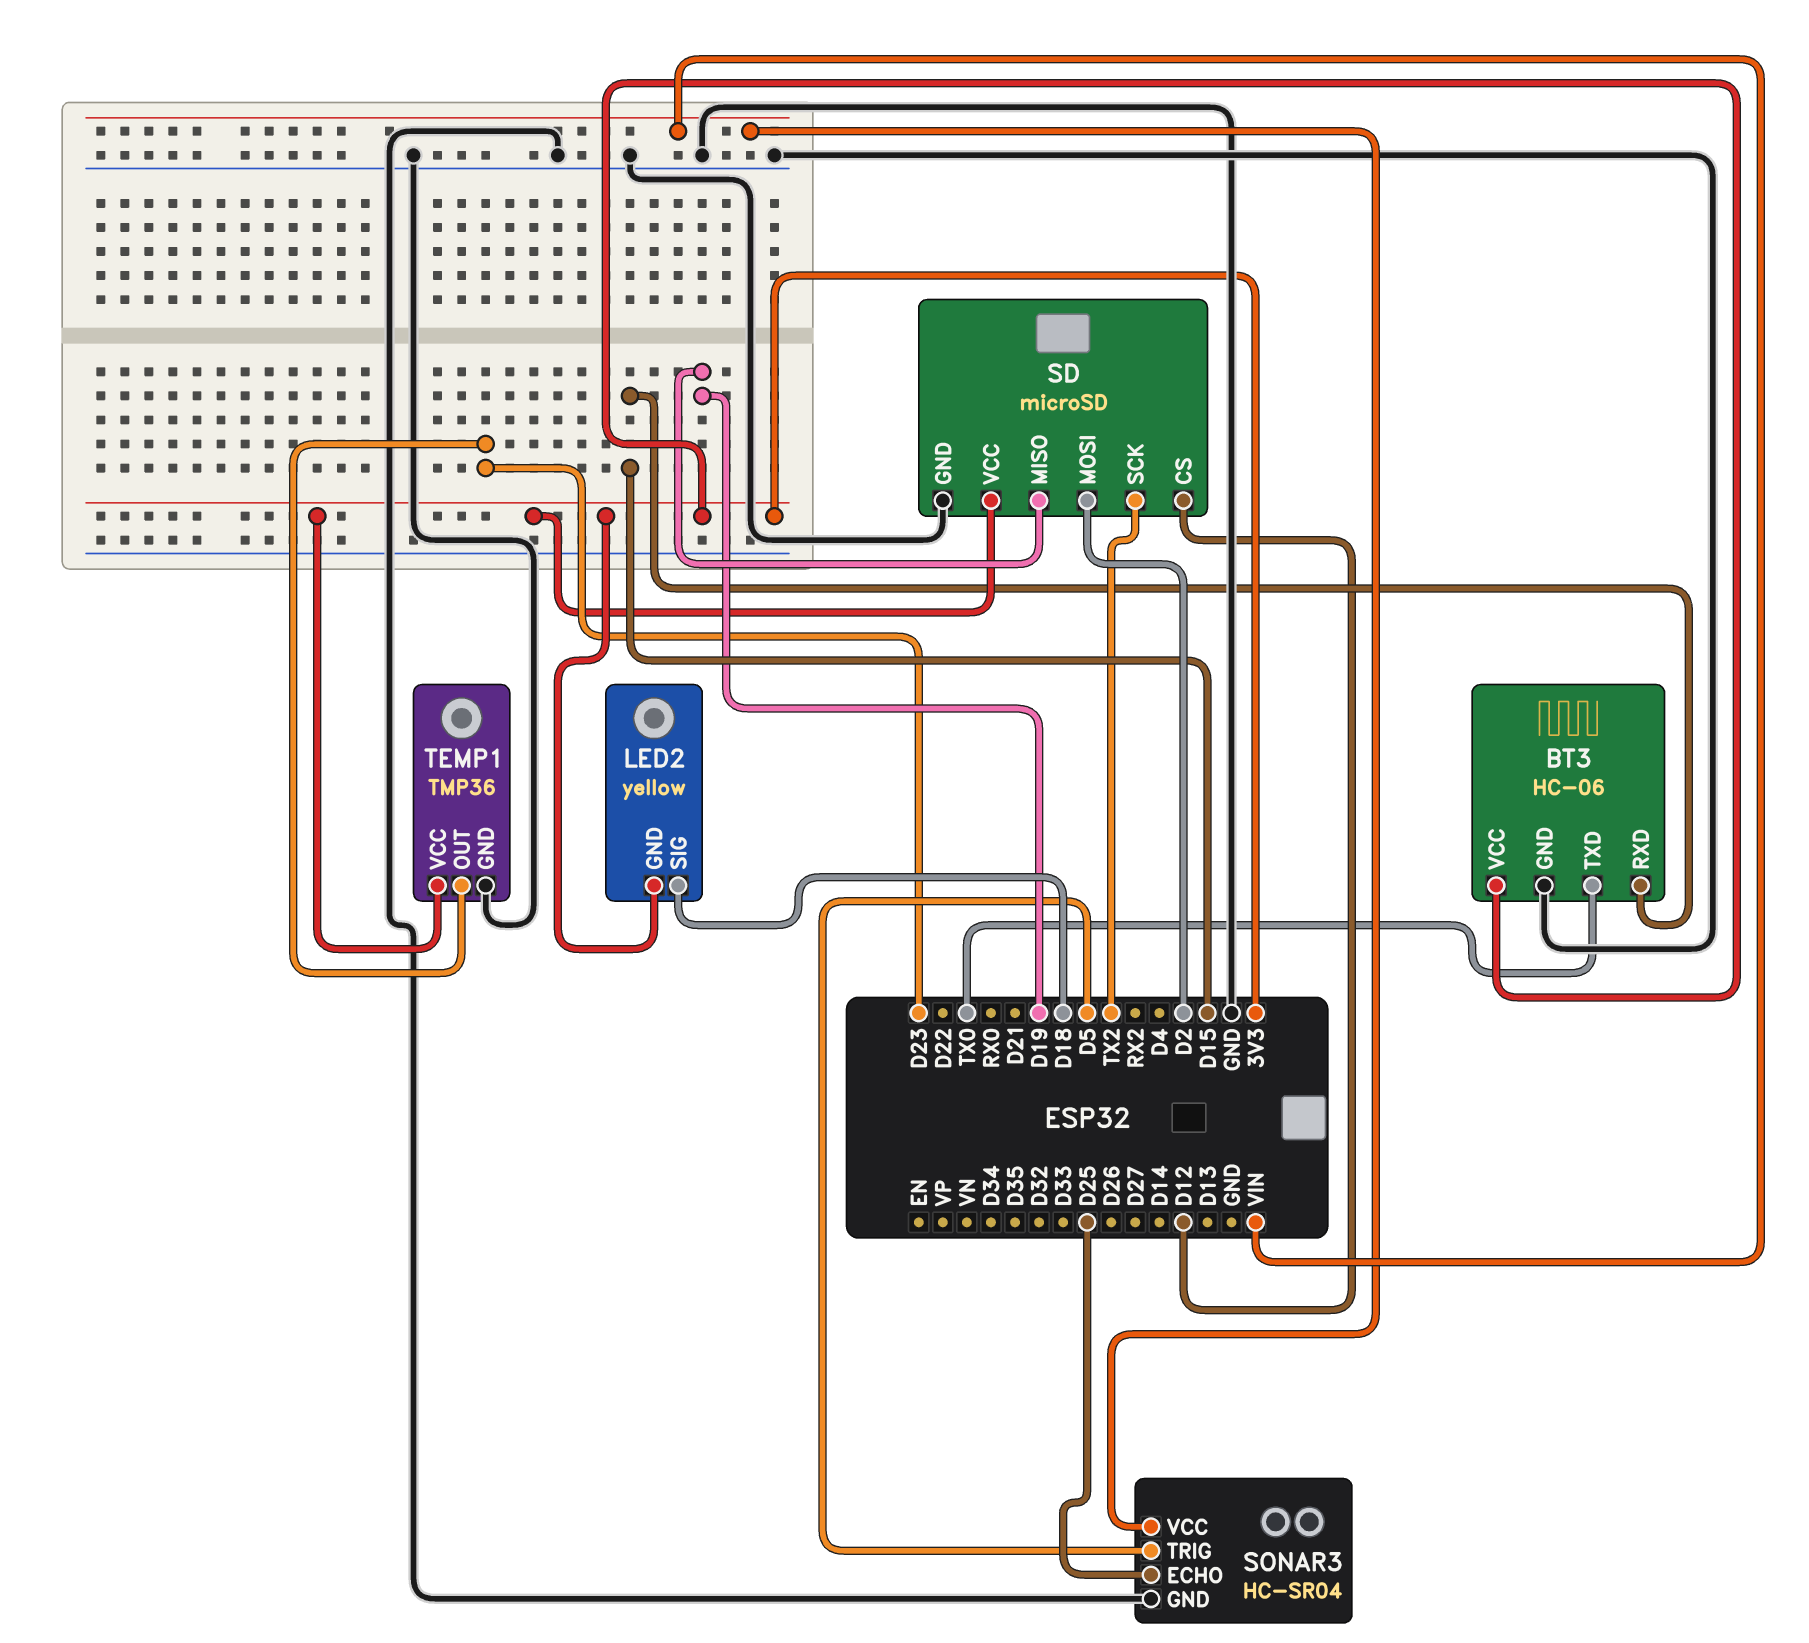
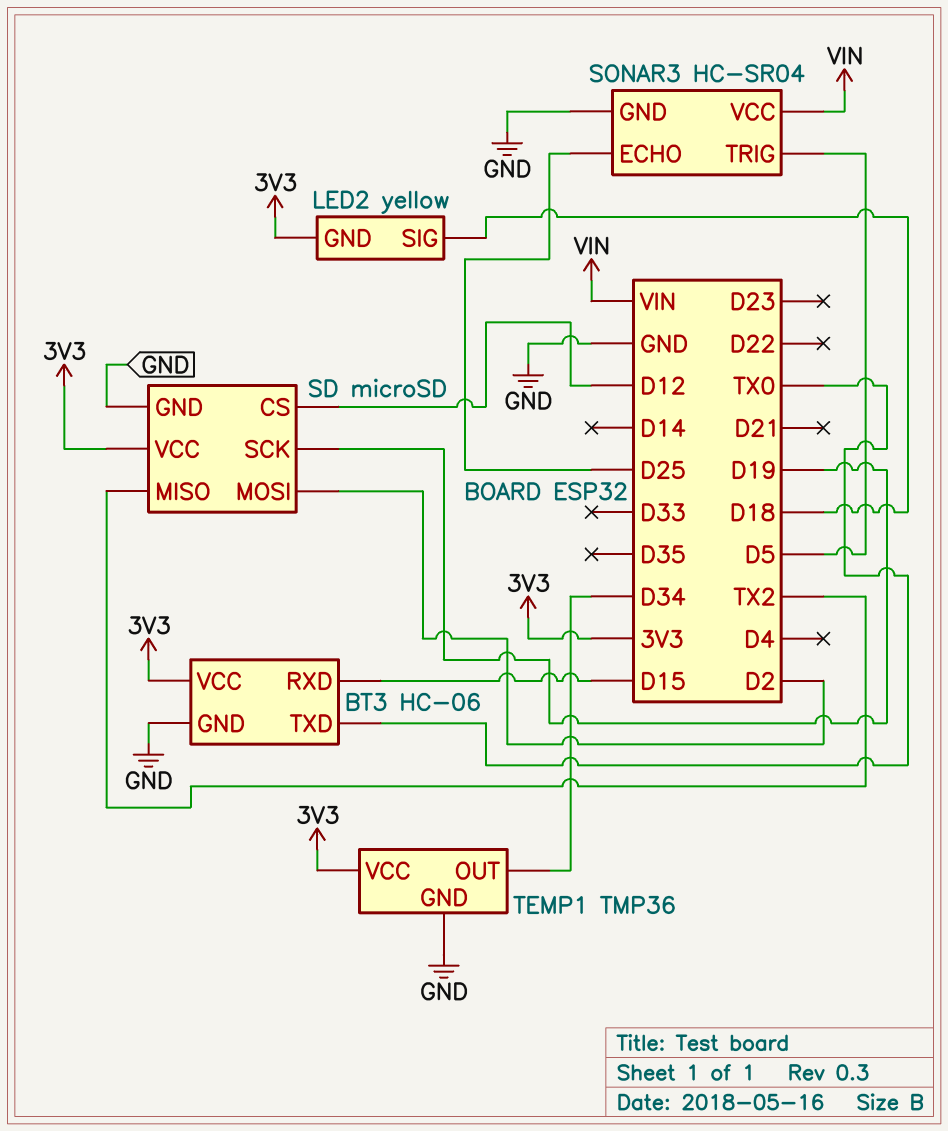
SD pin MISO: D19 -> TX2
SD pin SCK: TX2 -> D19
TEMP1 pin OUT: D23 -> D34

